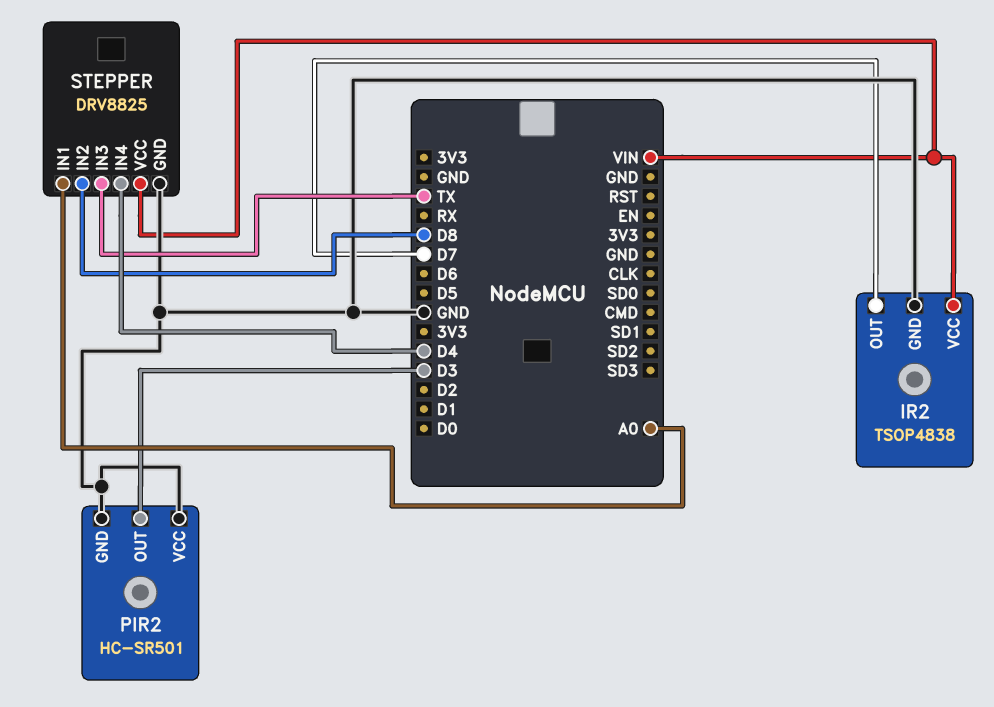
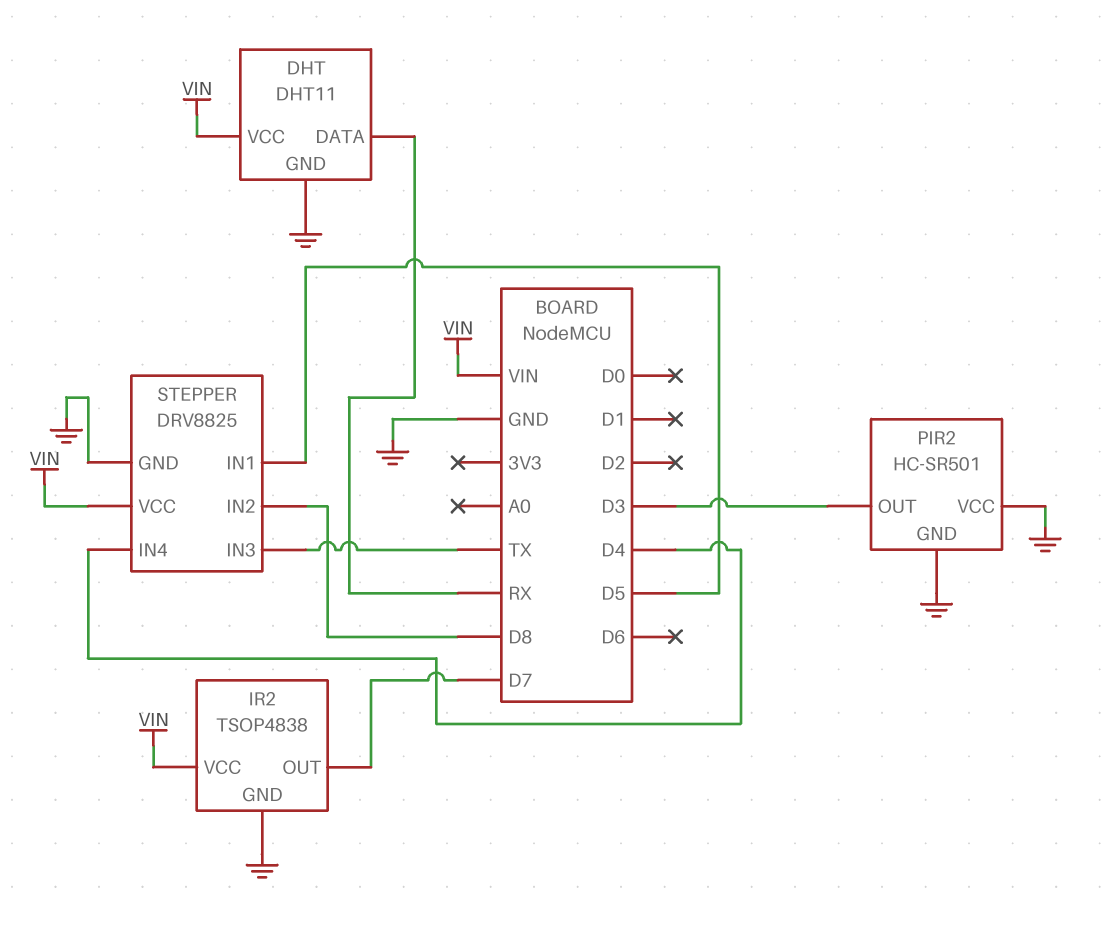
DHT: none -> DHT11
DHT pin DATA: none -> RX
DHT pin GND: none -> GND
DHT pin VCC: none -> VIN
STEPPER pin IN1: A0 -> D5

